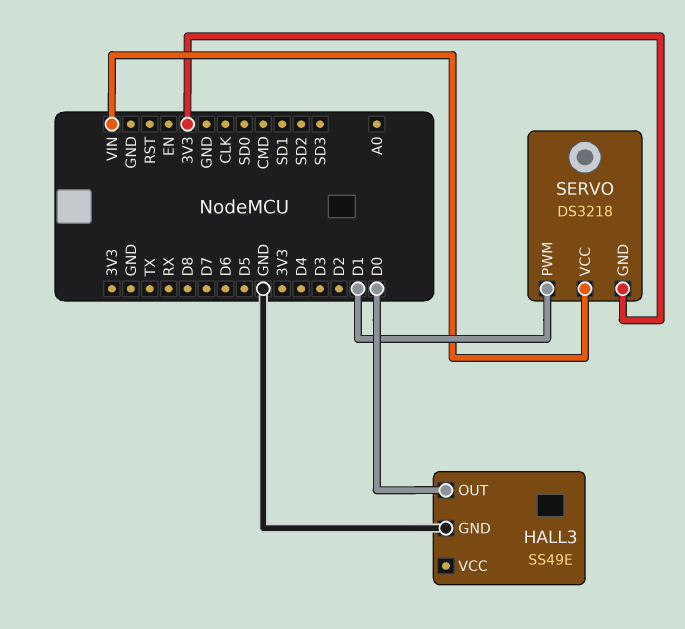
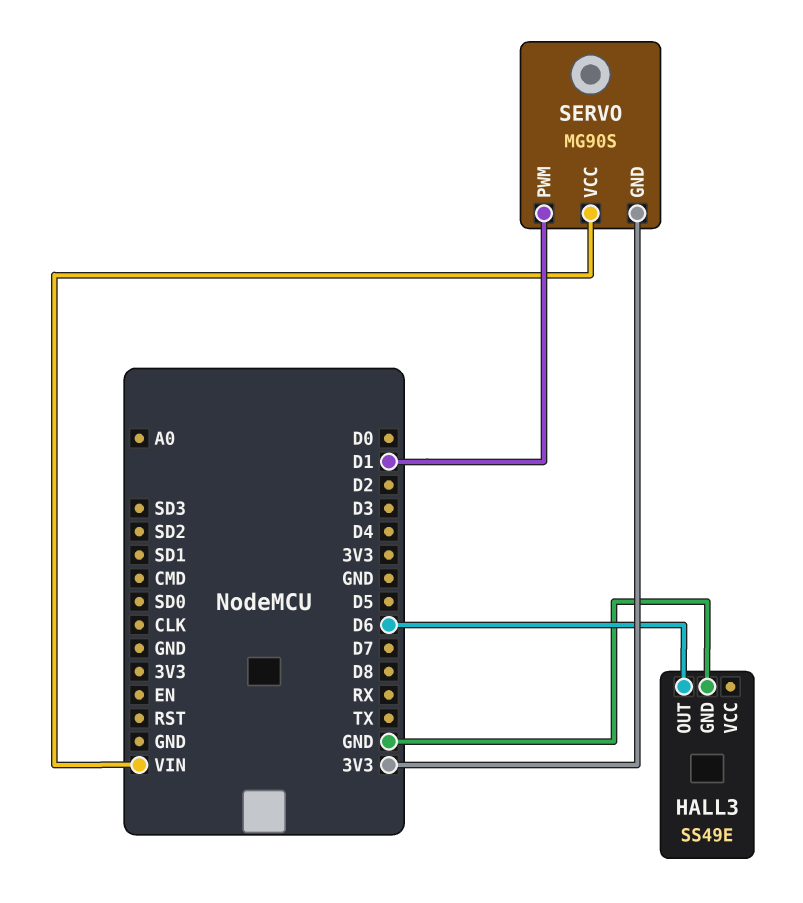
HALL3 pin OUT: D0 -> D6
SERVO: DS3218 -> MG90S

